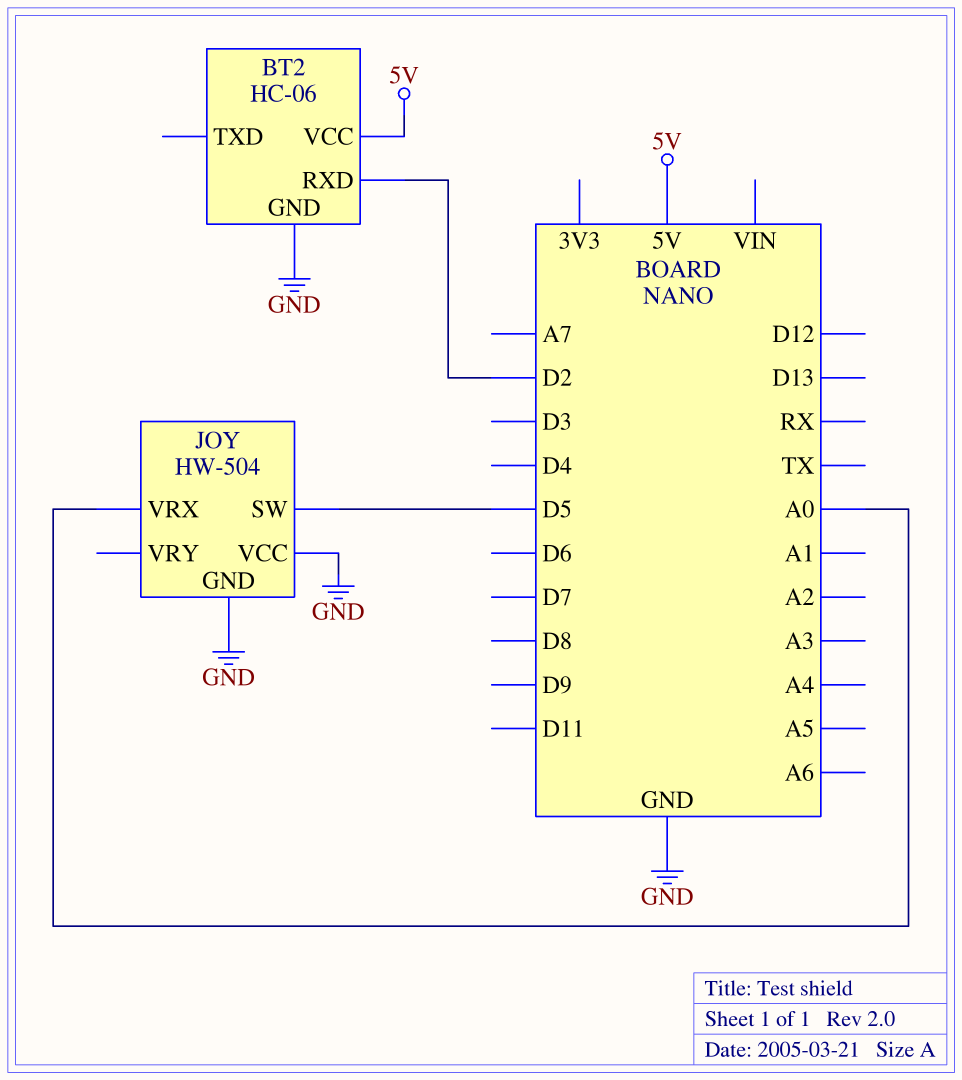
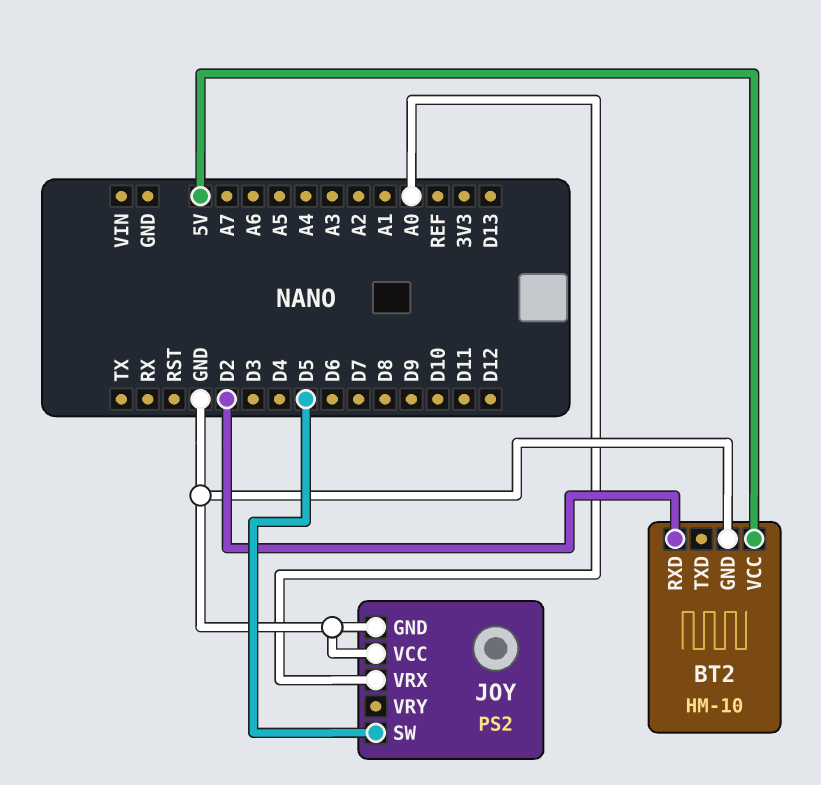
BT2: HC-06 -> HM-10
JOY: HW-504 -> PS2

